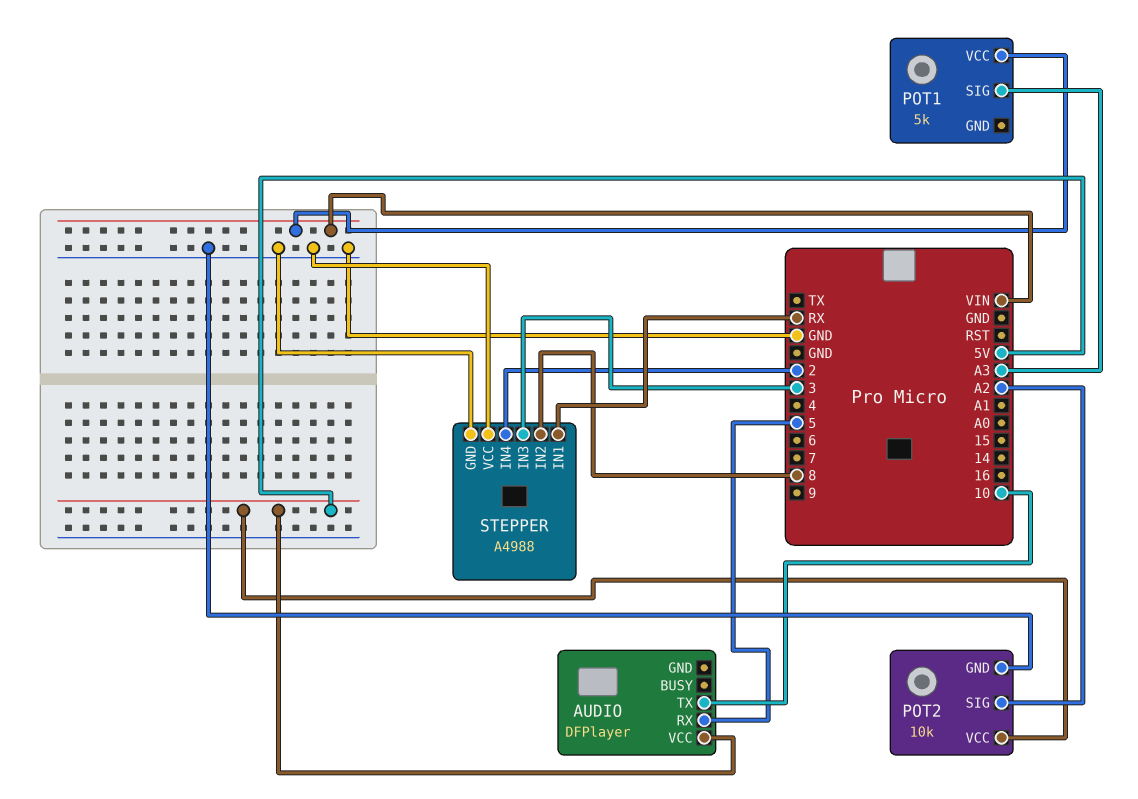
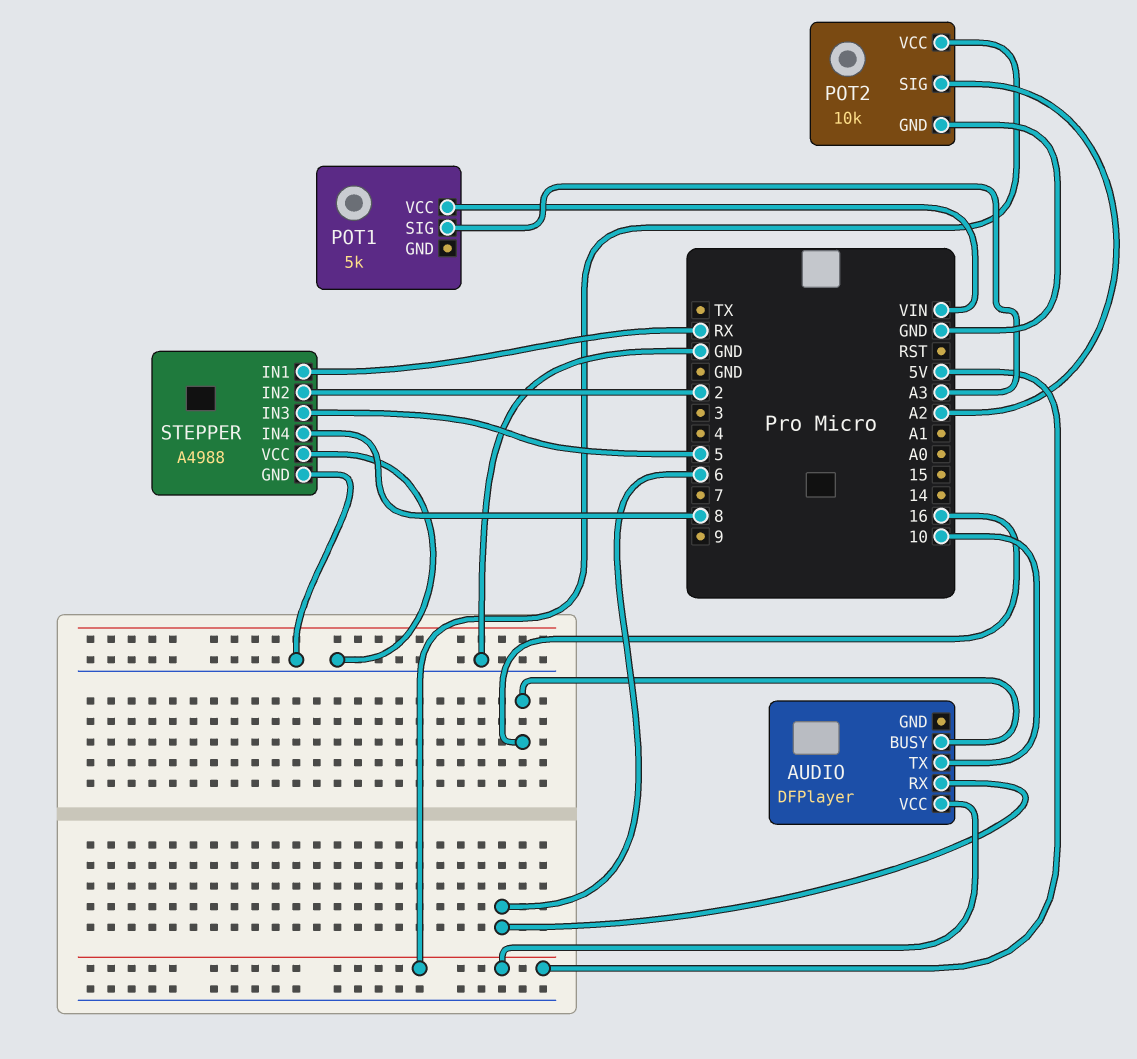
AUDIO pin BUSY: none -> 16
AUDIO pin RX: 5 -> 6
STEPPER pin IN2: 8 -> 2
STEPPER pin IN3: 3 -> 5
STEPPER pin IN4: 2 -> 8

